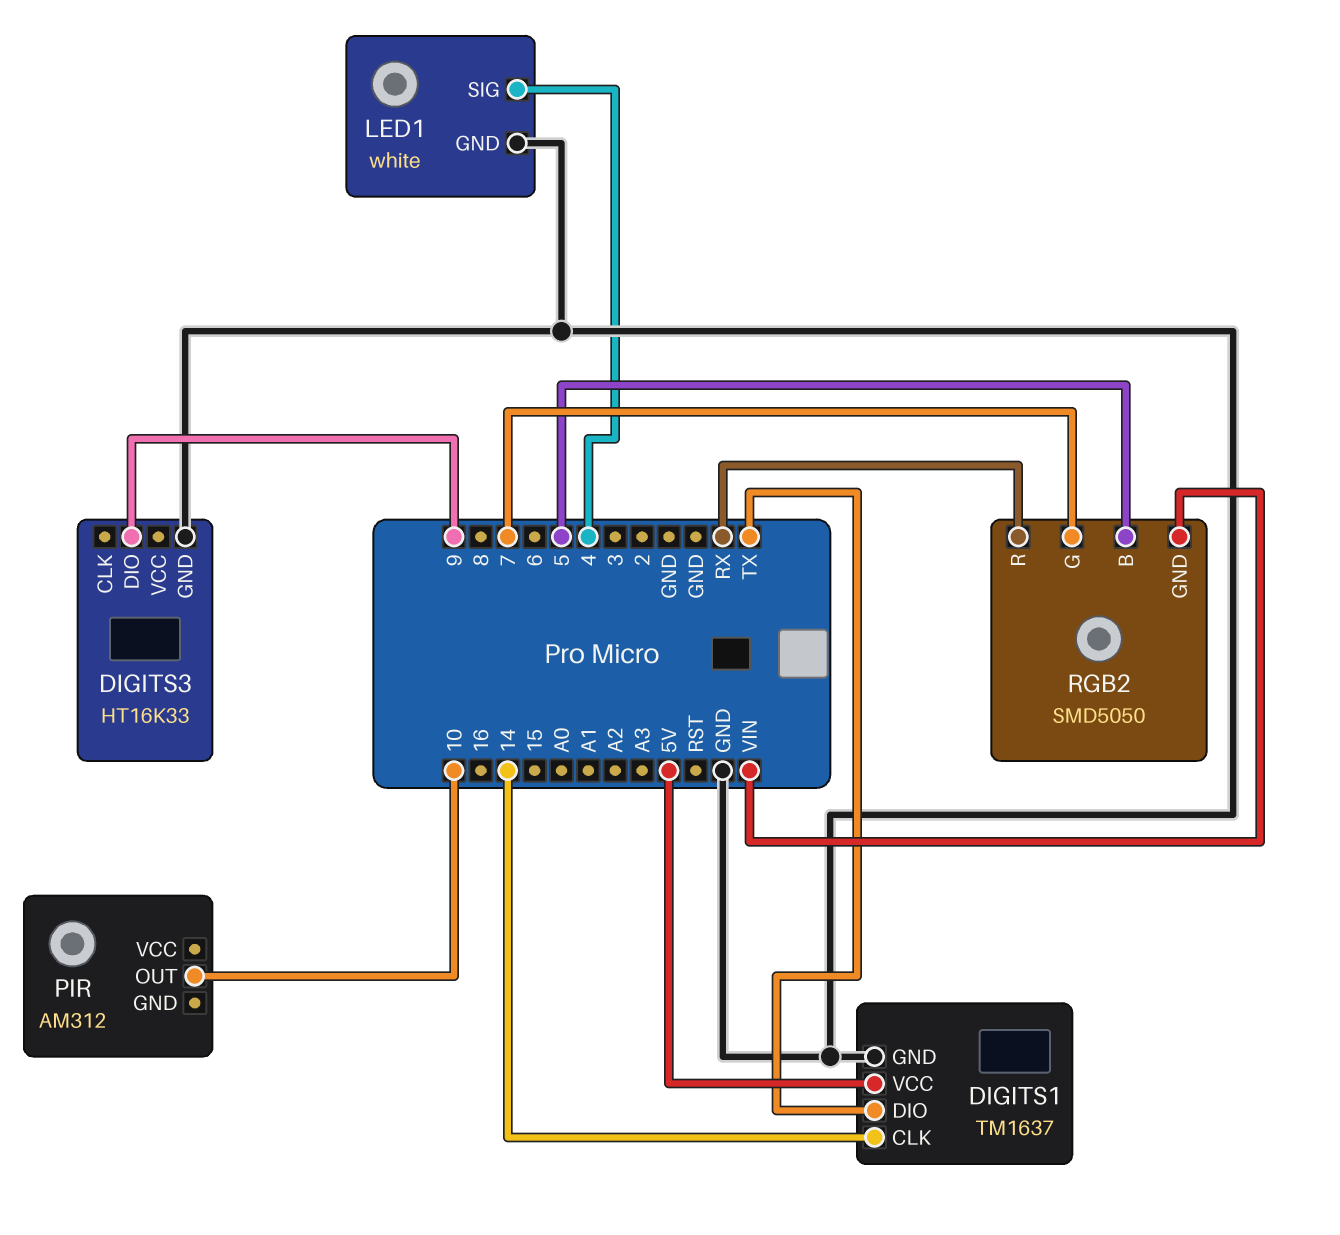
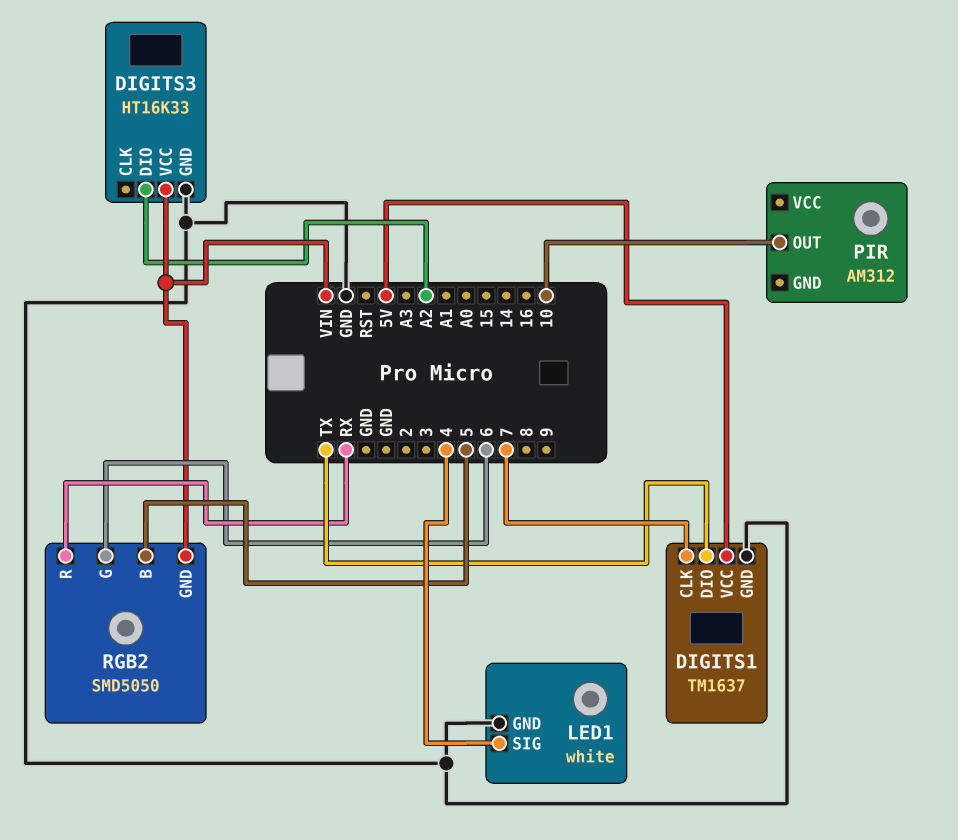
DIGITS1 pin CLK: 14 -> 7
DIGITS3 pin DIO: 9 -> A2
DIGITS3 pin VCC: none -> VIN
RGB2 pin G: 7 -> 6

